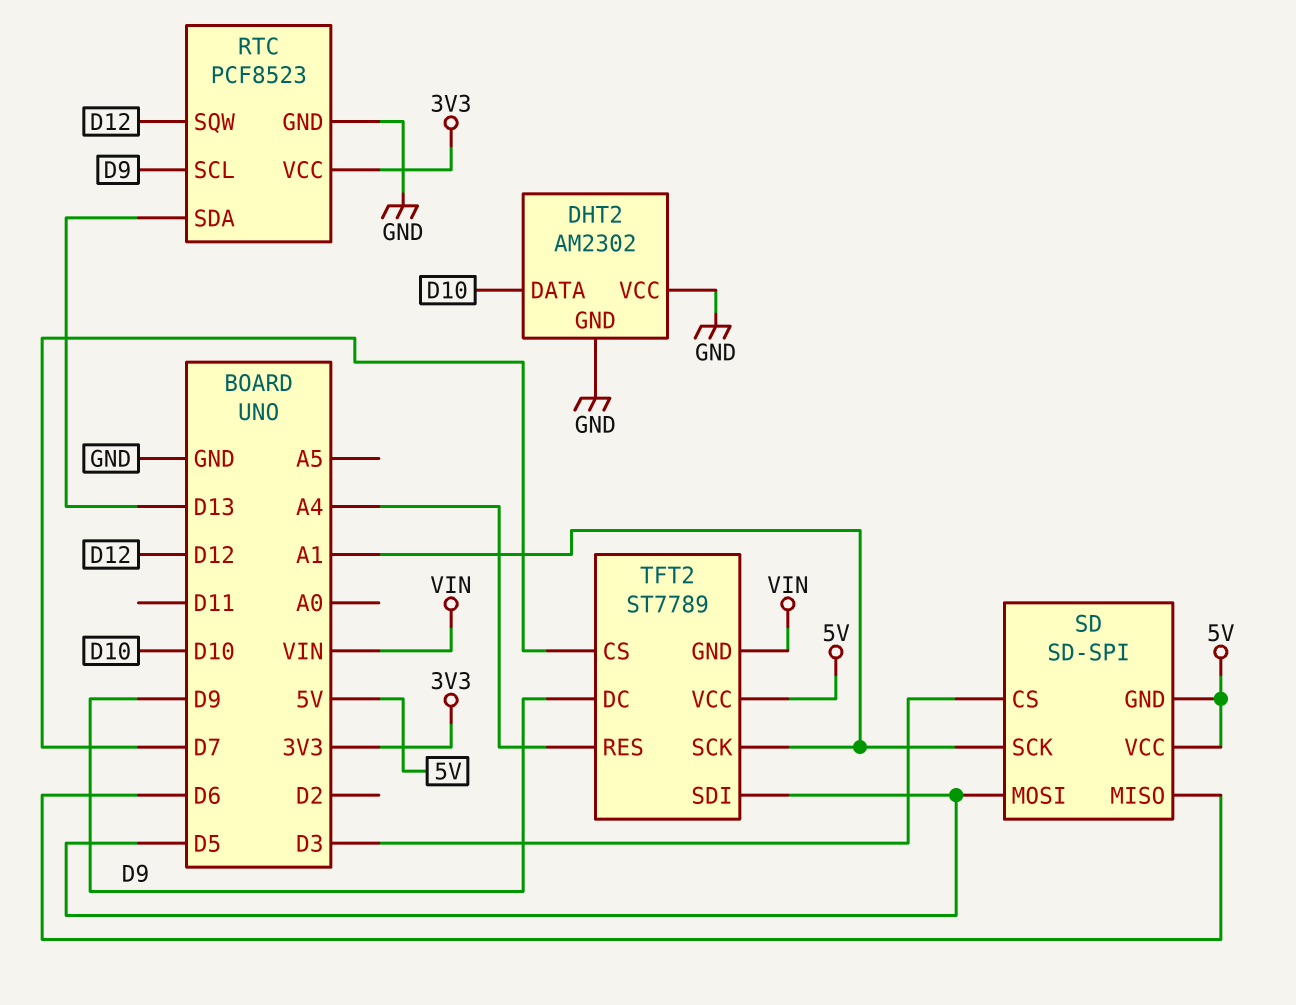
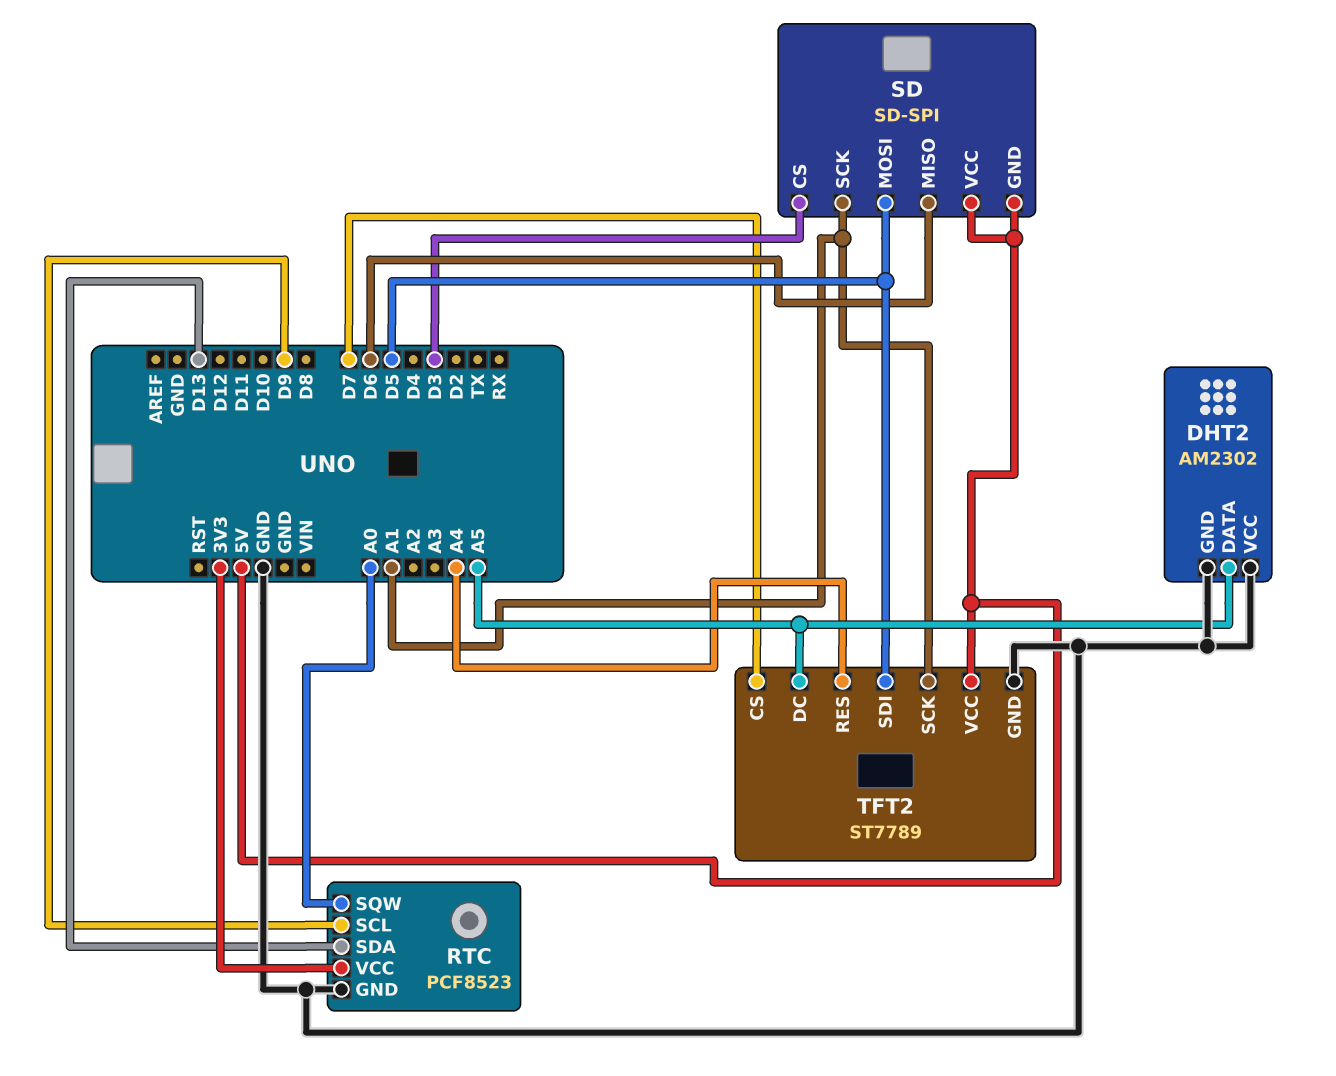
DHT2 pin DATA: D10 -> A5
RTC pin SQW: D12 -> A0
TFT2 pin DC: D9 -> A5
TFT2 pin GND: VIN -> GND

